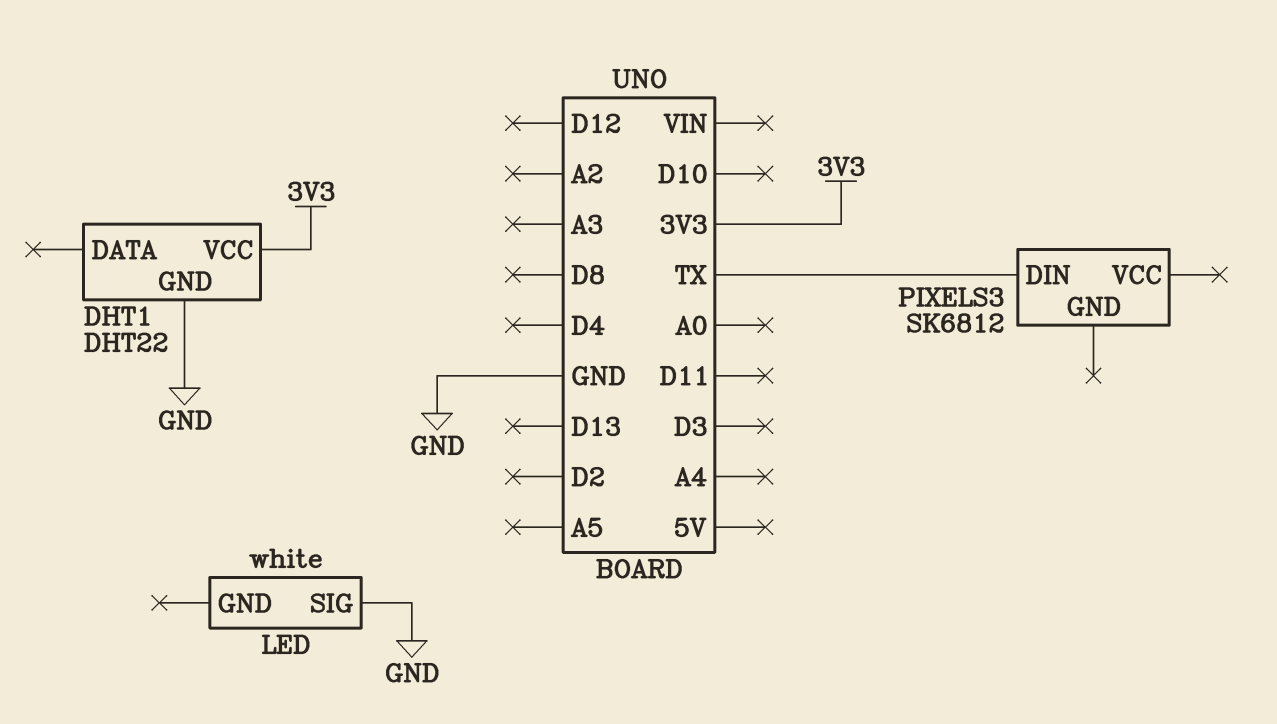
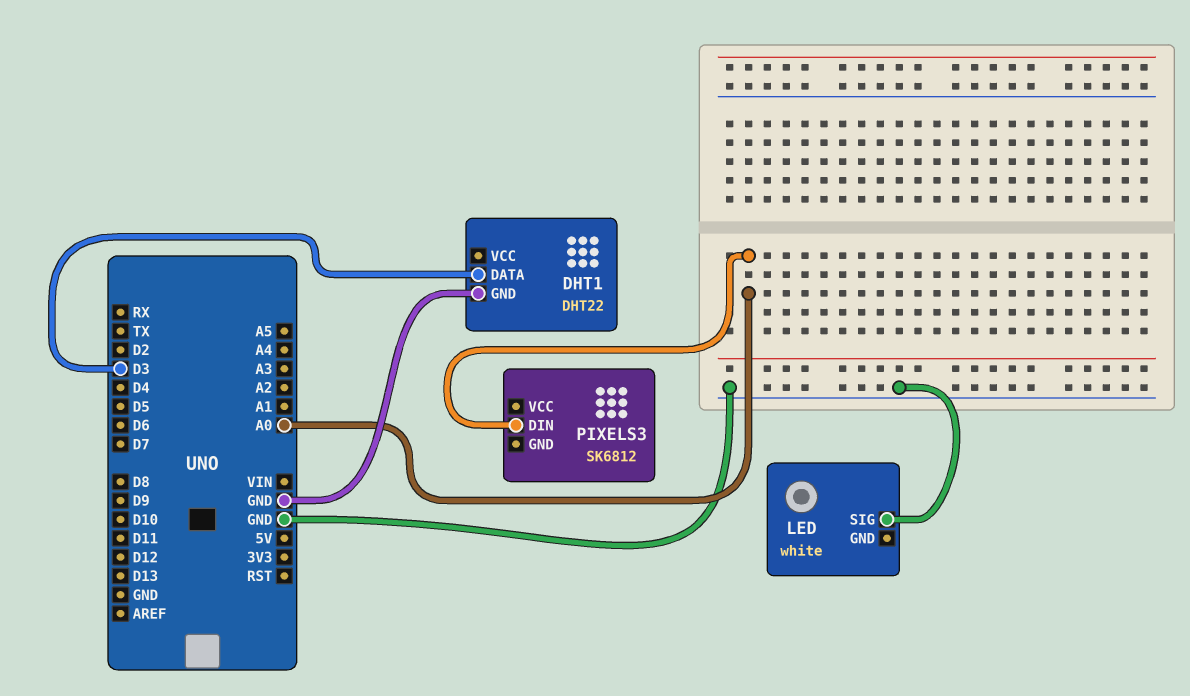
DHT1 pin DATA: none -> D3
DHT1 pin VCC: 3V3 -> none
PIXELS3 pin DIN: TX -> A0

